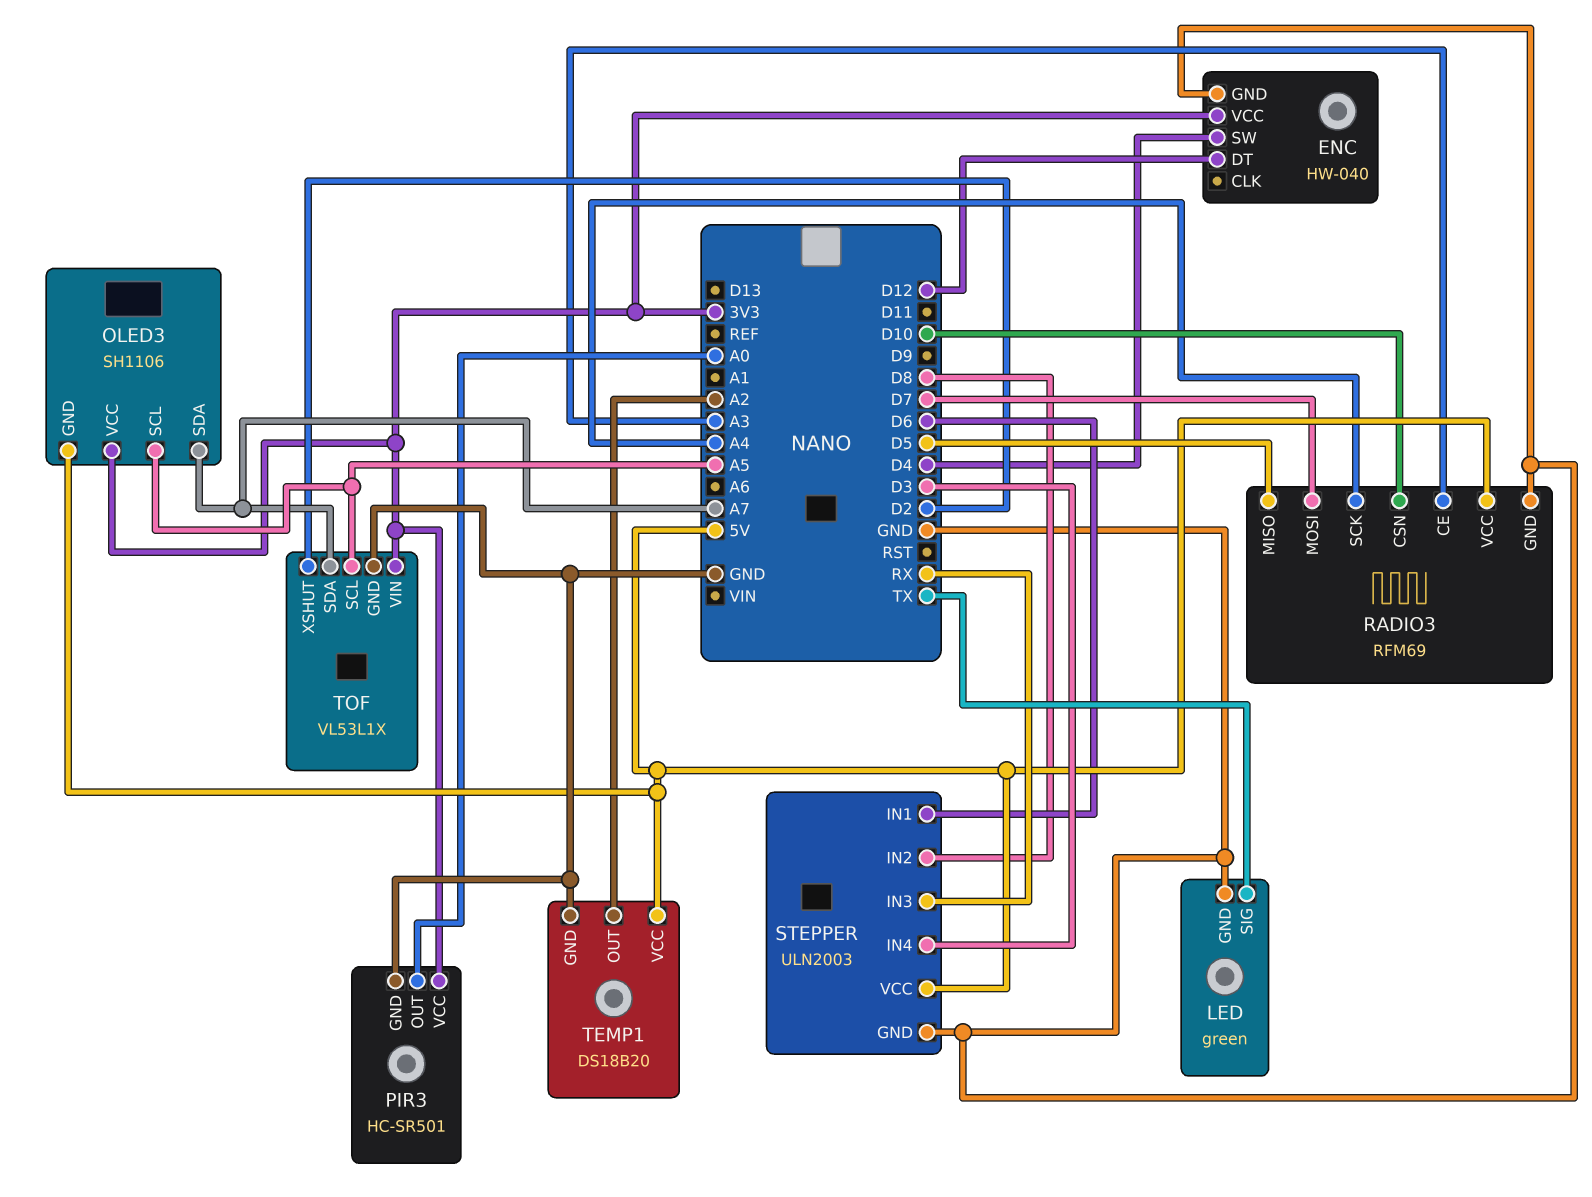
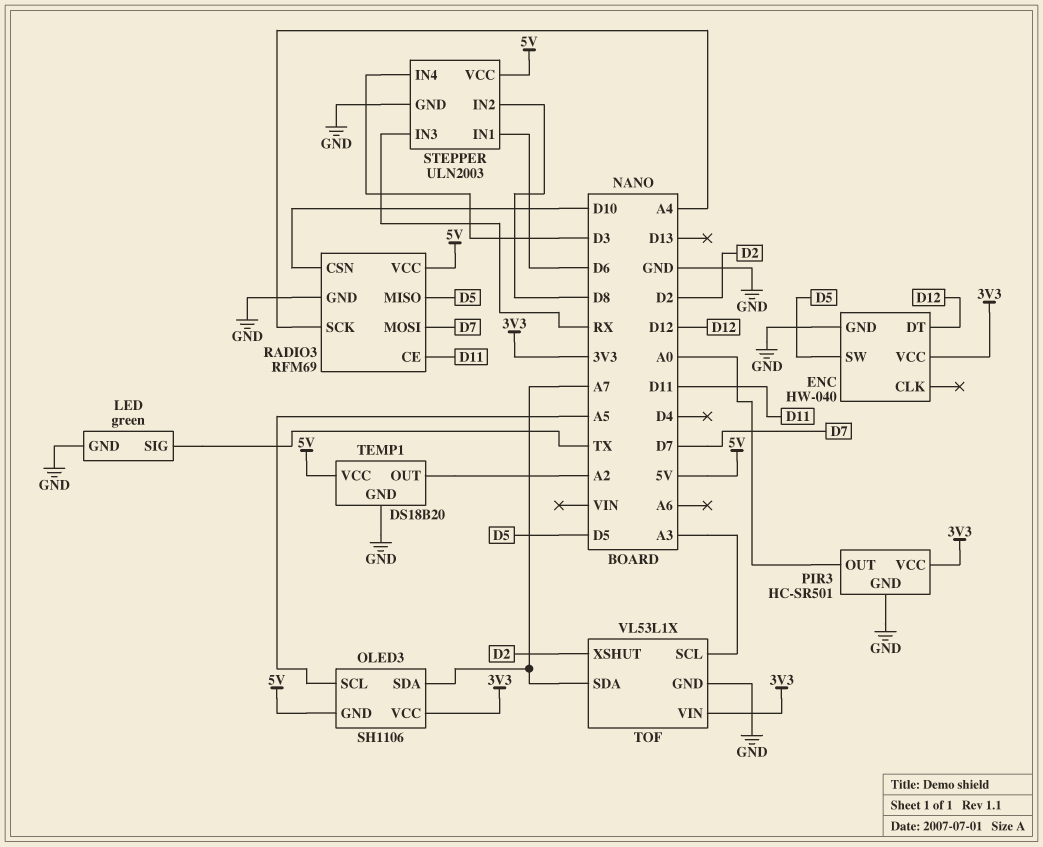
ENC pin SW: D4 -> D5
RADIO3 pin CE: A3 -> D11
TOF pin SCL: A5 -> A3

